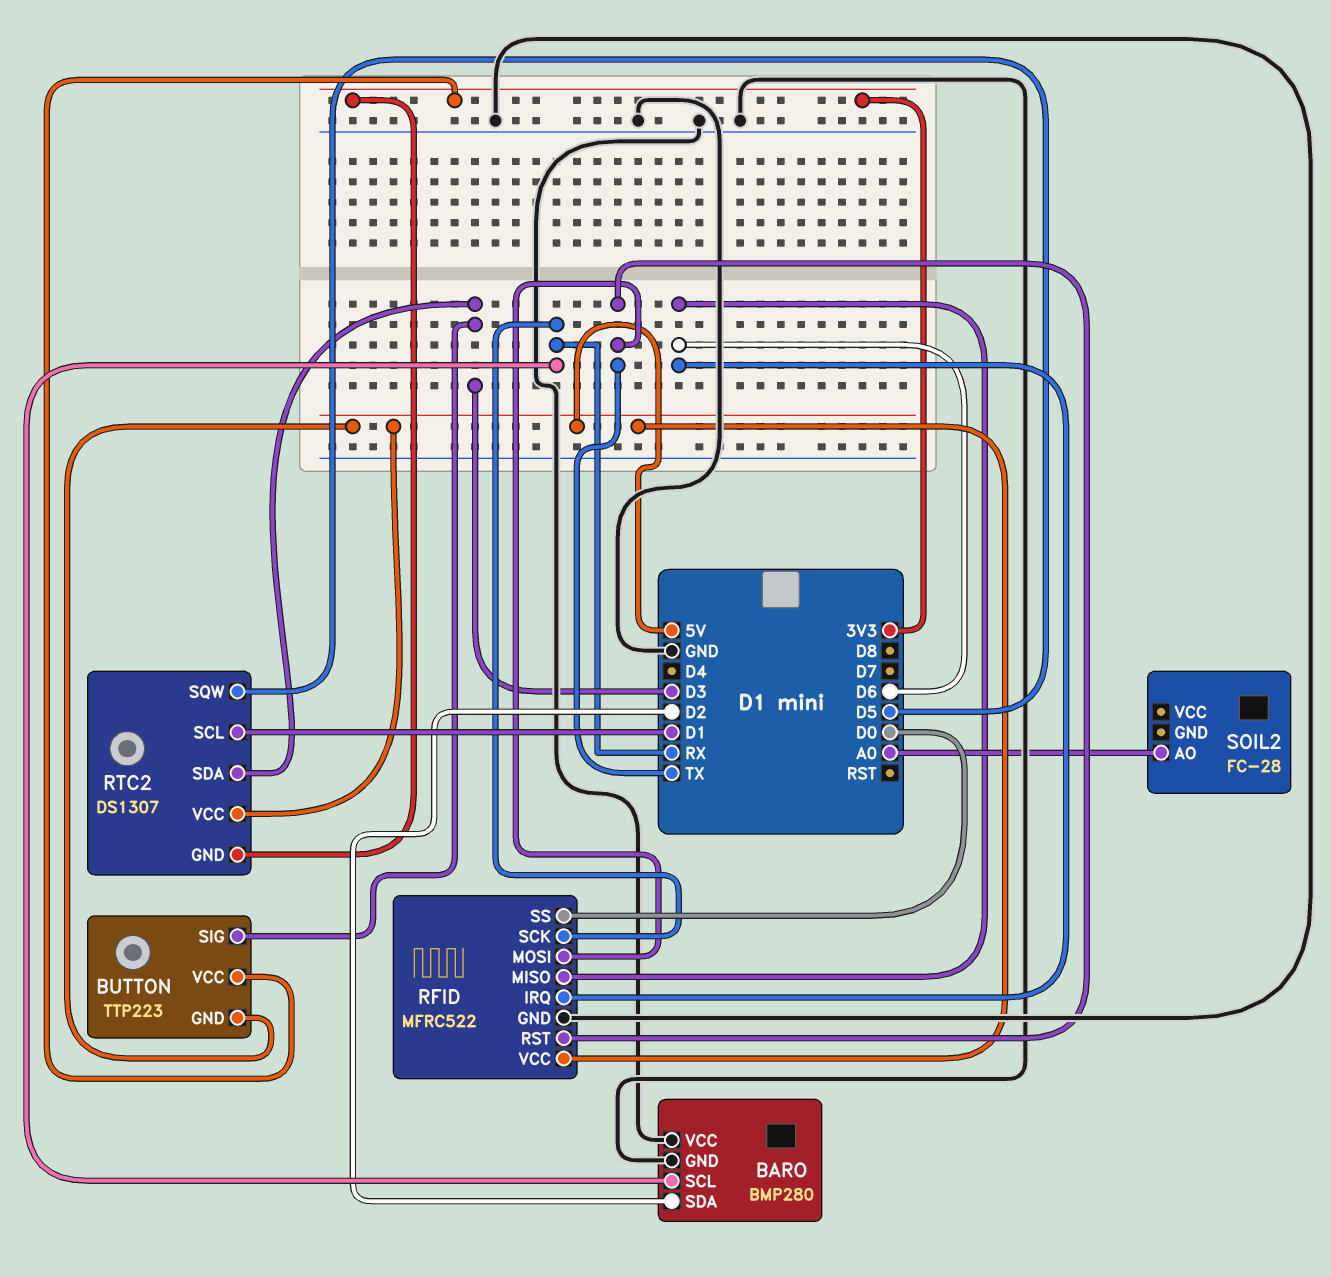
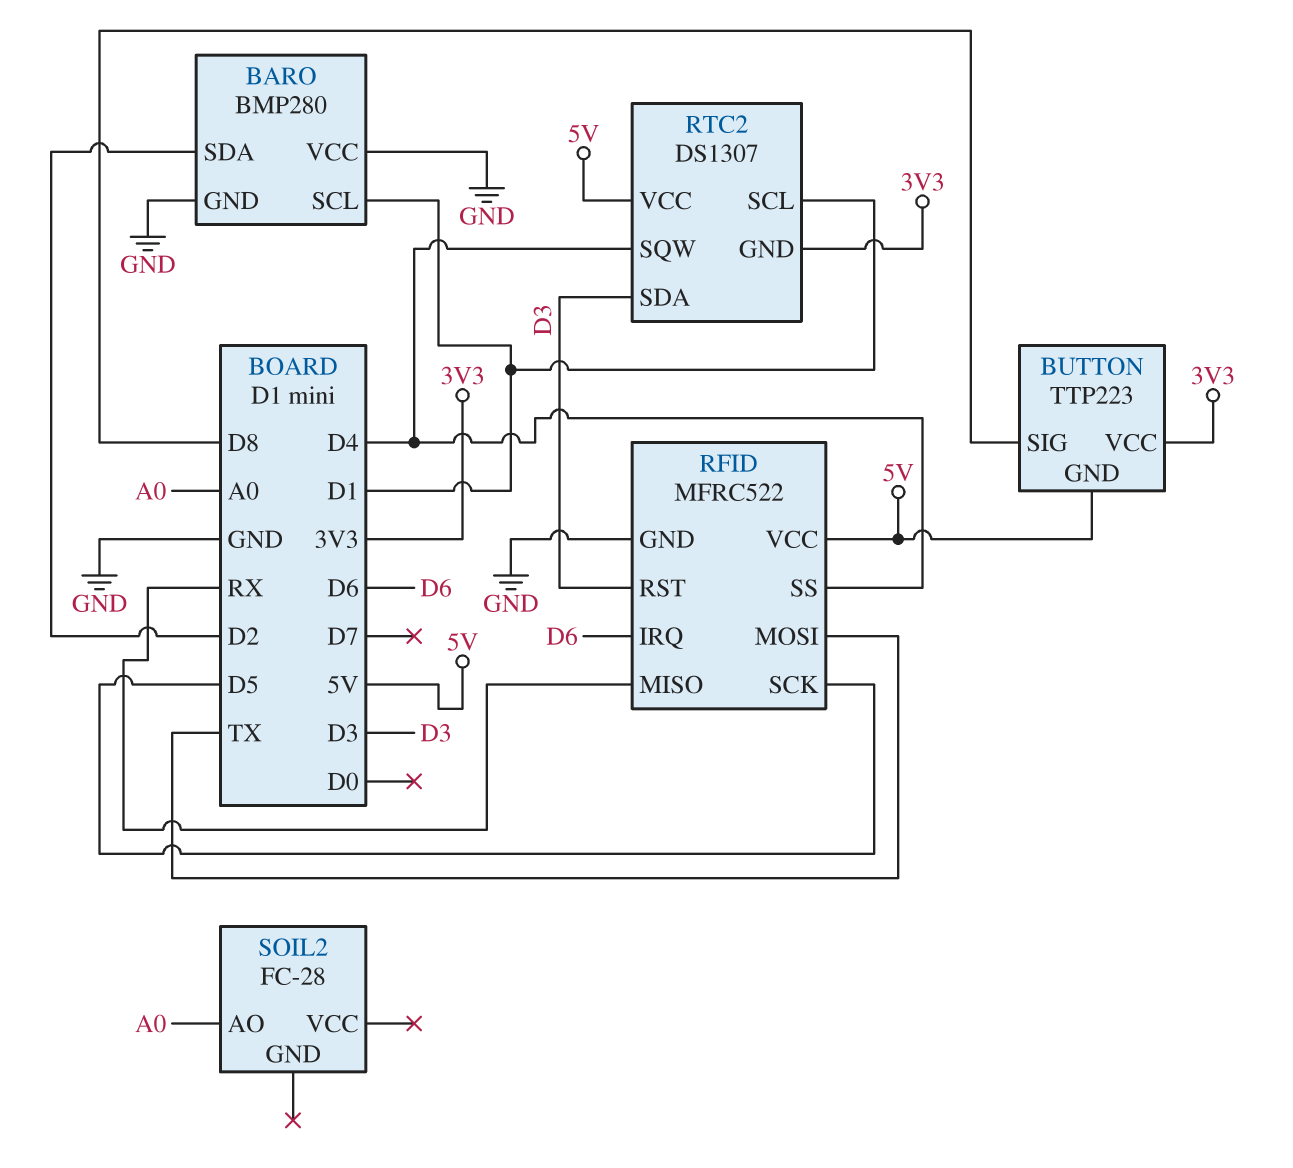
BARO pin SCL: RX -> D1
BUTTON pin SIG: D3 -> D8
RFID pin MISO: D6 -> RX
RFID pin RST: TX -> D3
RFID pin SCK: RX -> D5
RFID pin SS: D0 -> D4
RTC2 pin SQW: D5 -> D4

